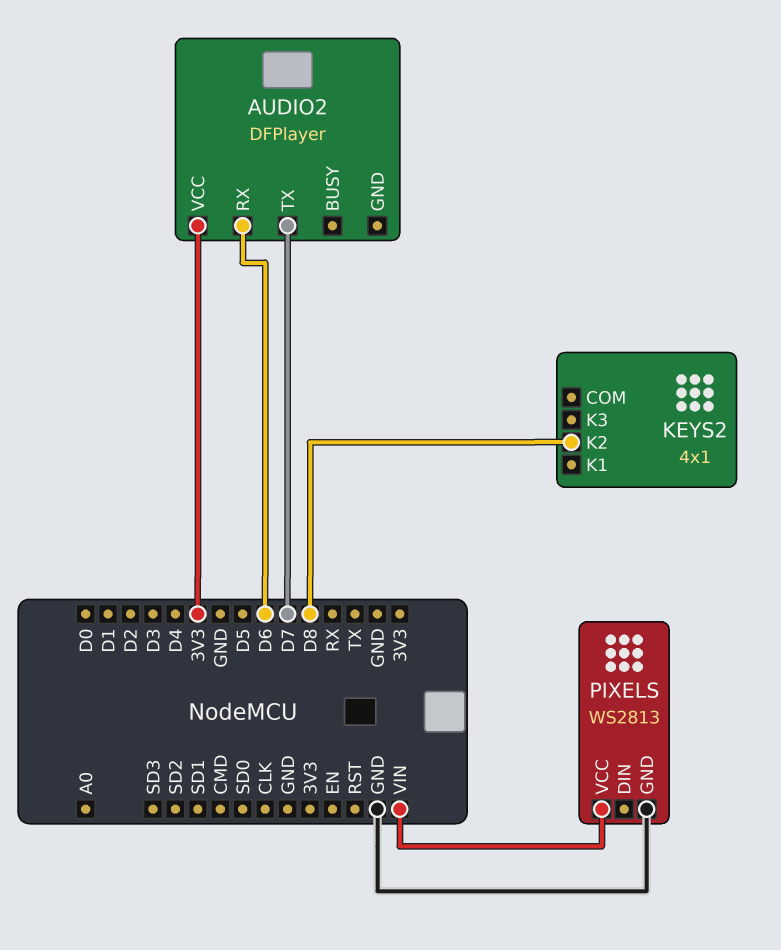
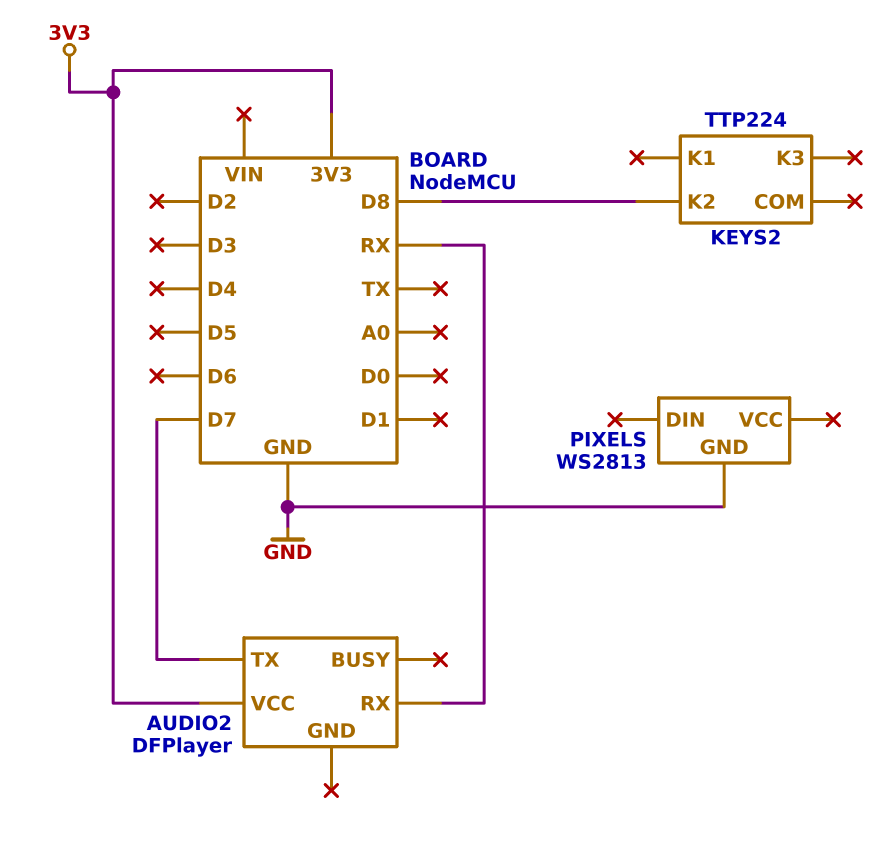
AUDIO2 pin RX: D6 -> RX
KEYS2: 4x1 -> TTP224
PIXELS pin VCC: VIN -> none

